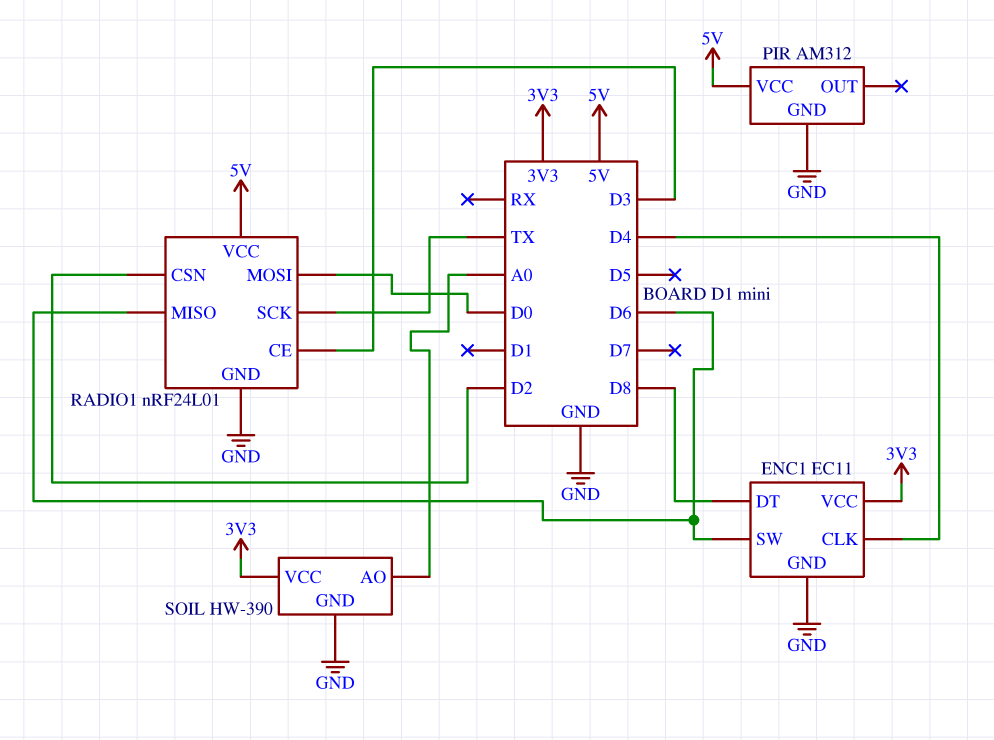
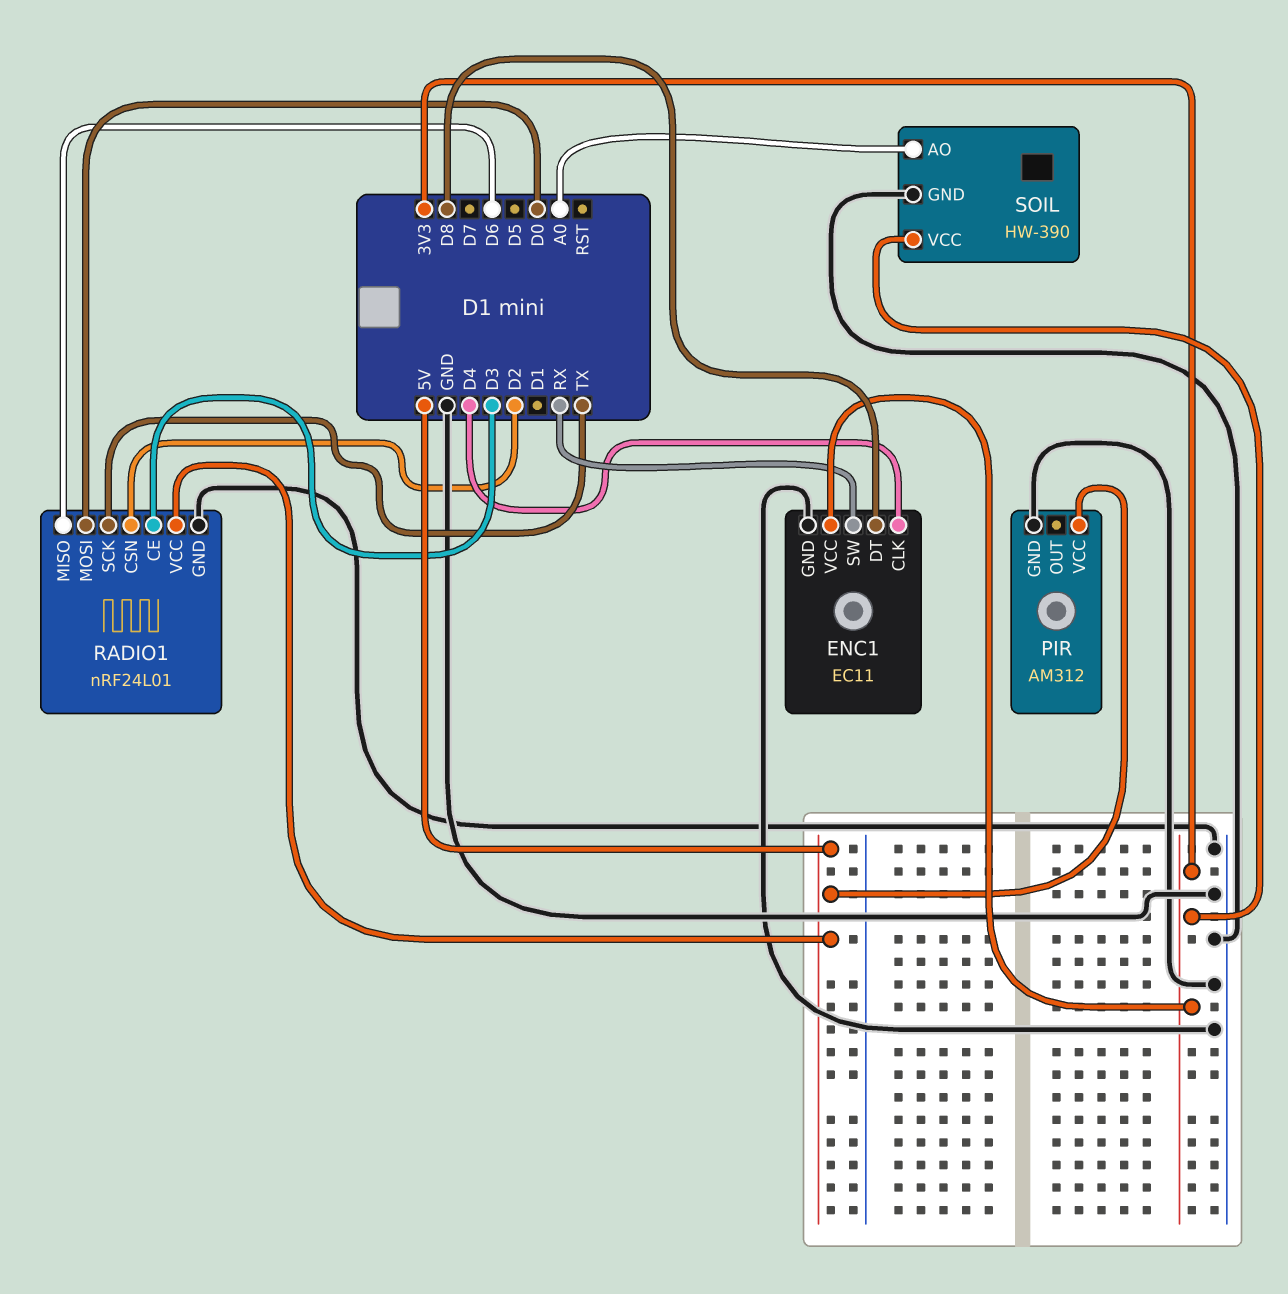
ENC1 pin SW: D6 -> RX

